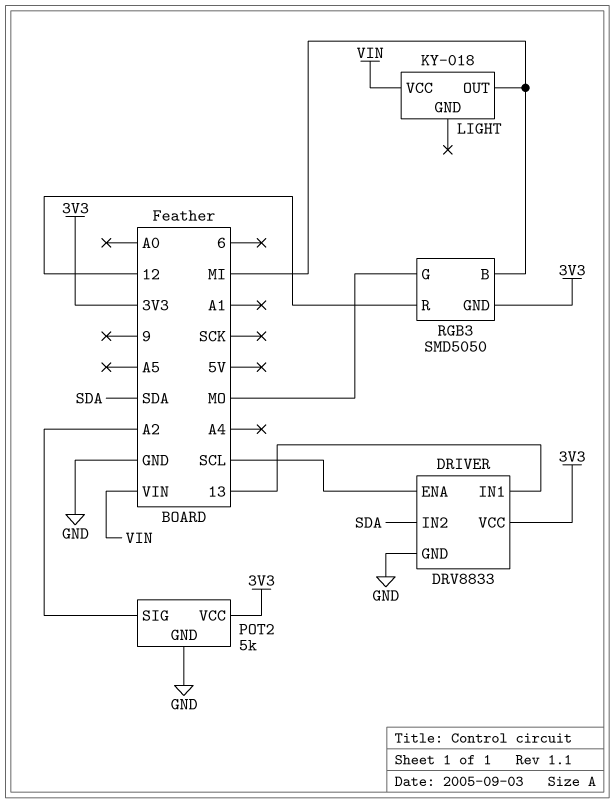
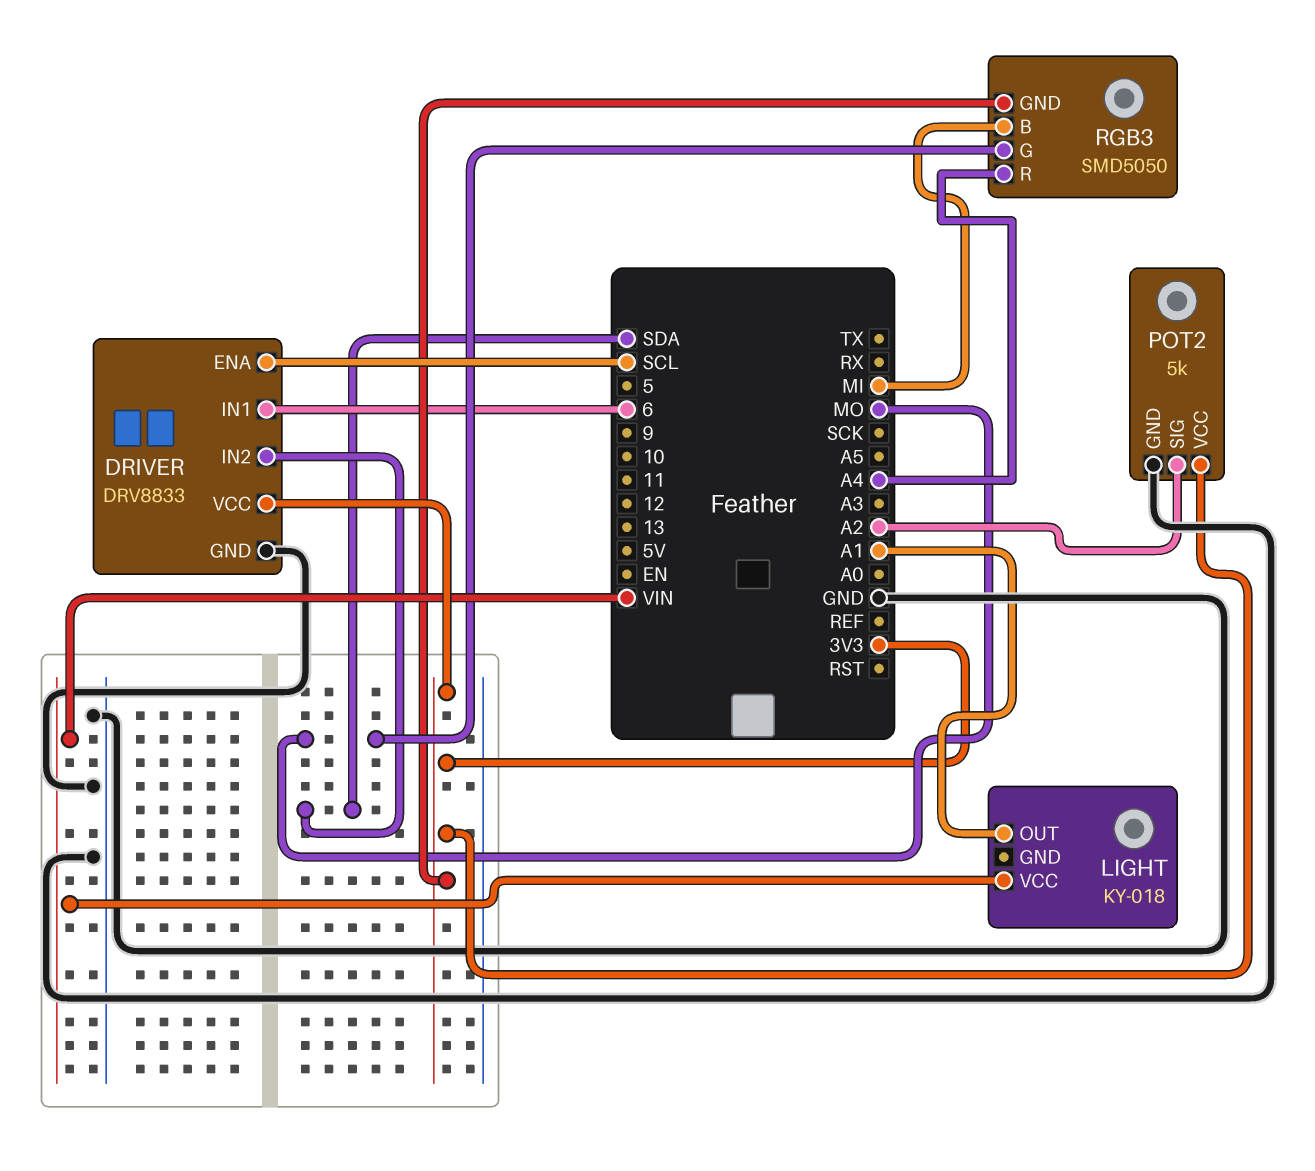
DRIVER pin IN1: 13 -> 6
LIGHT pin OUT: MI -> A1
RGB3 pin R: 12 -> A4

